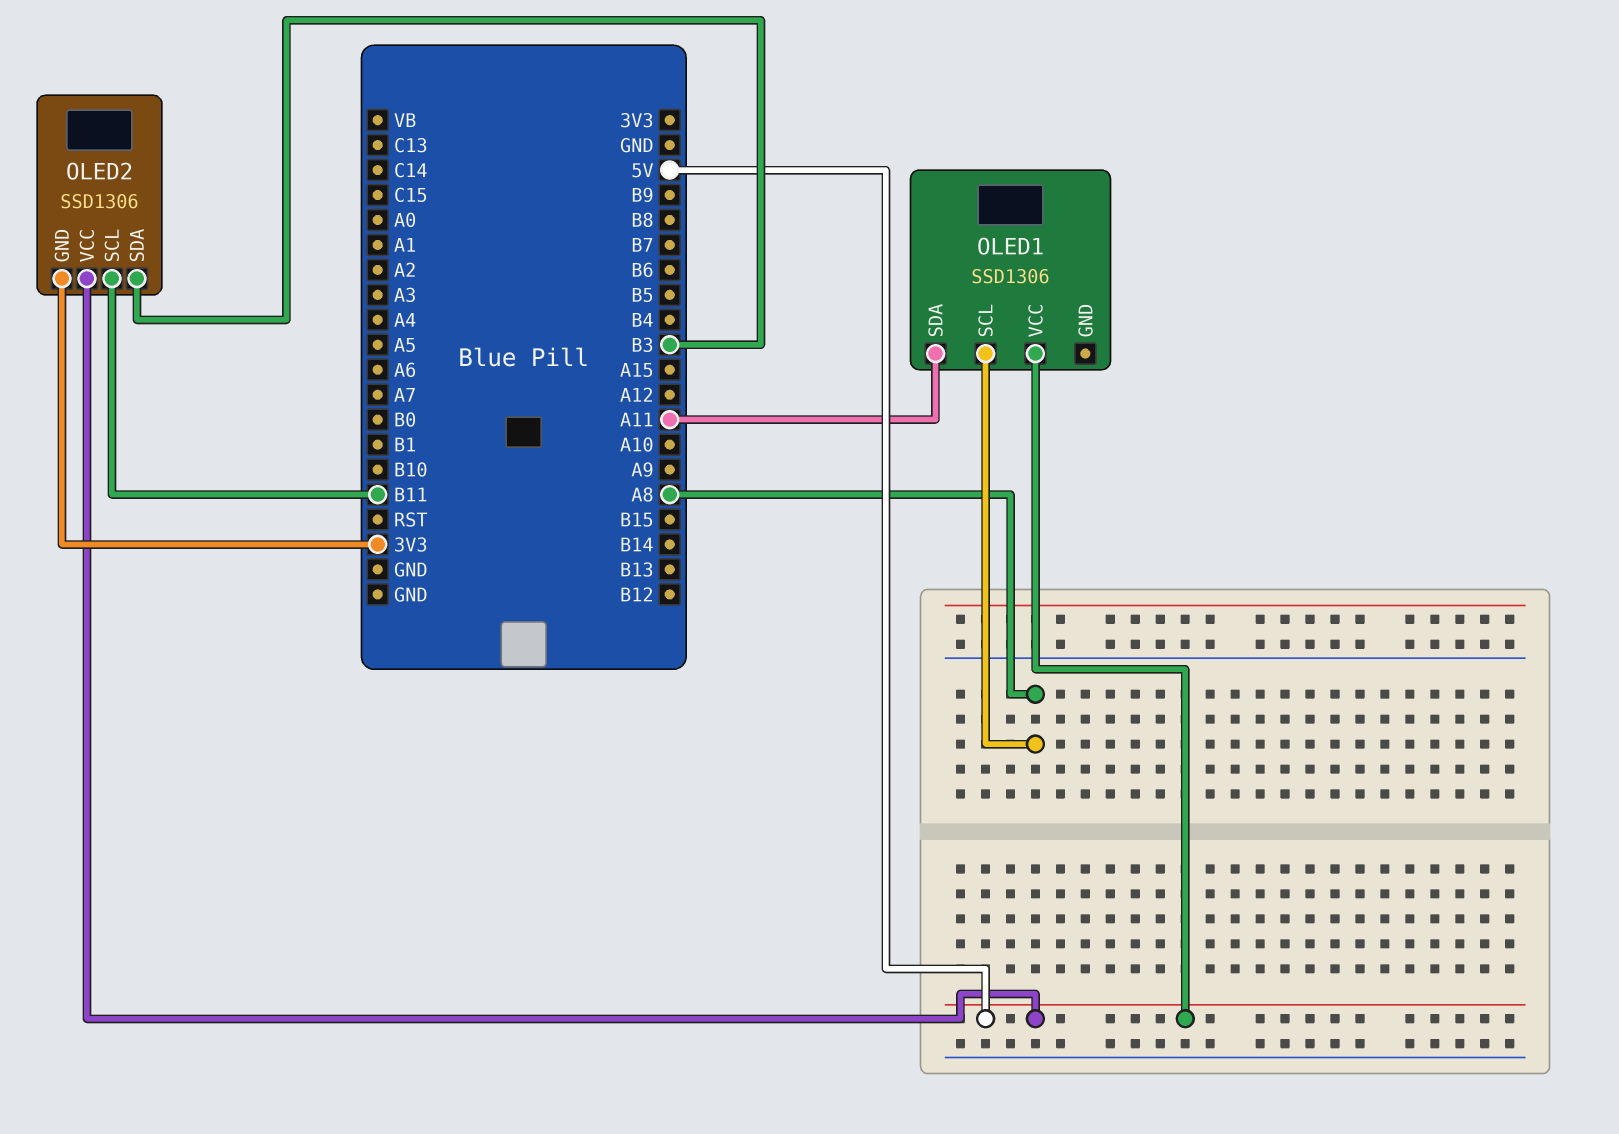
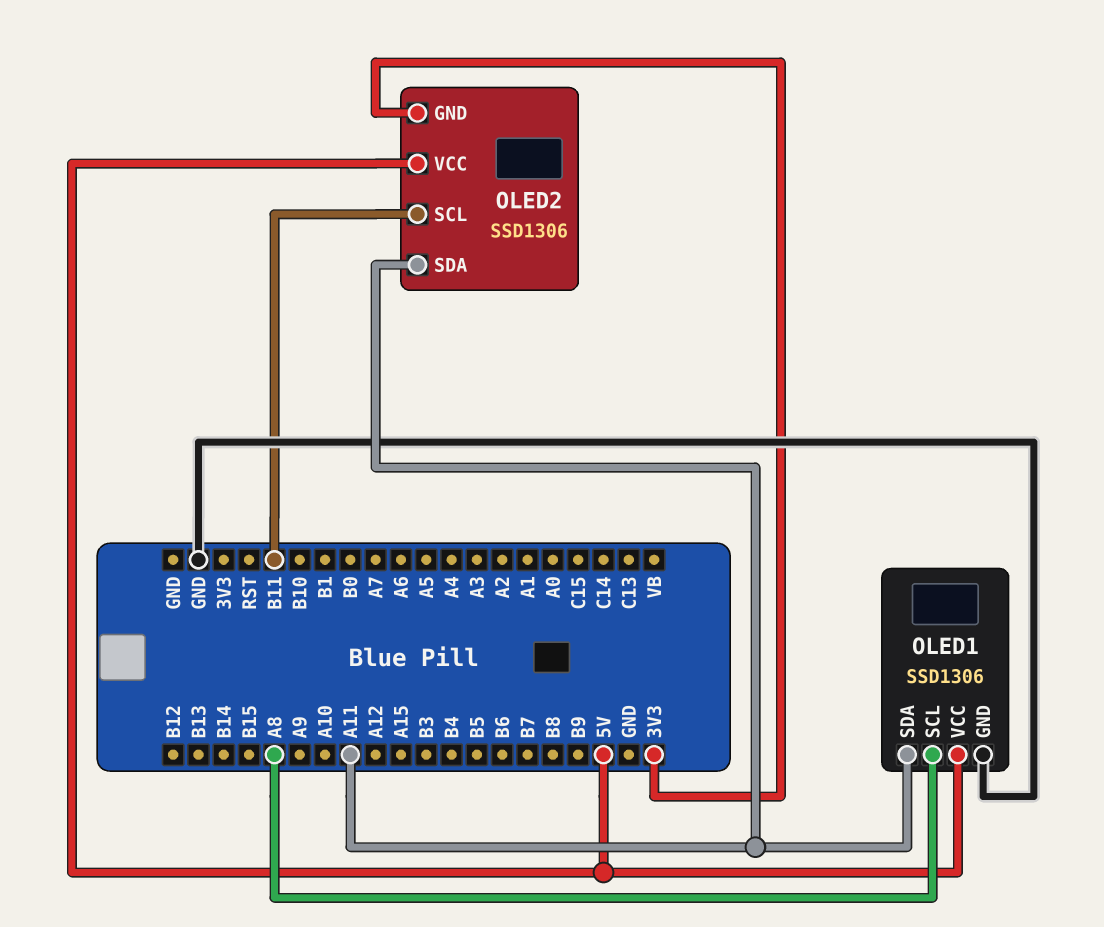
OLED1 pin GND: none -> GND
OLED2 pin SDA: B3 -> A11

